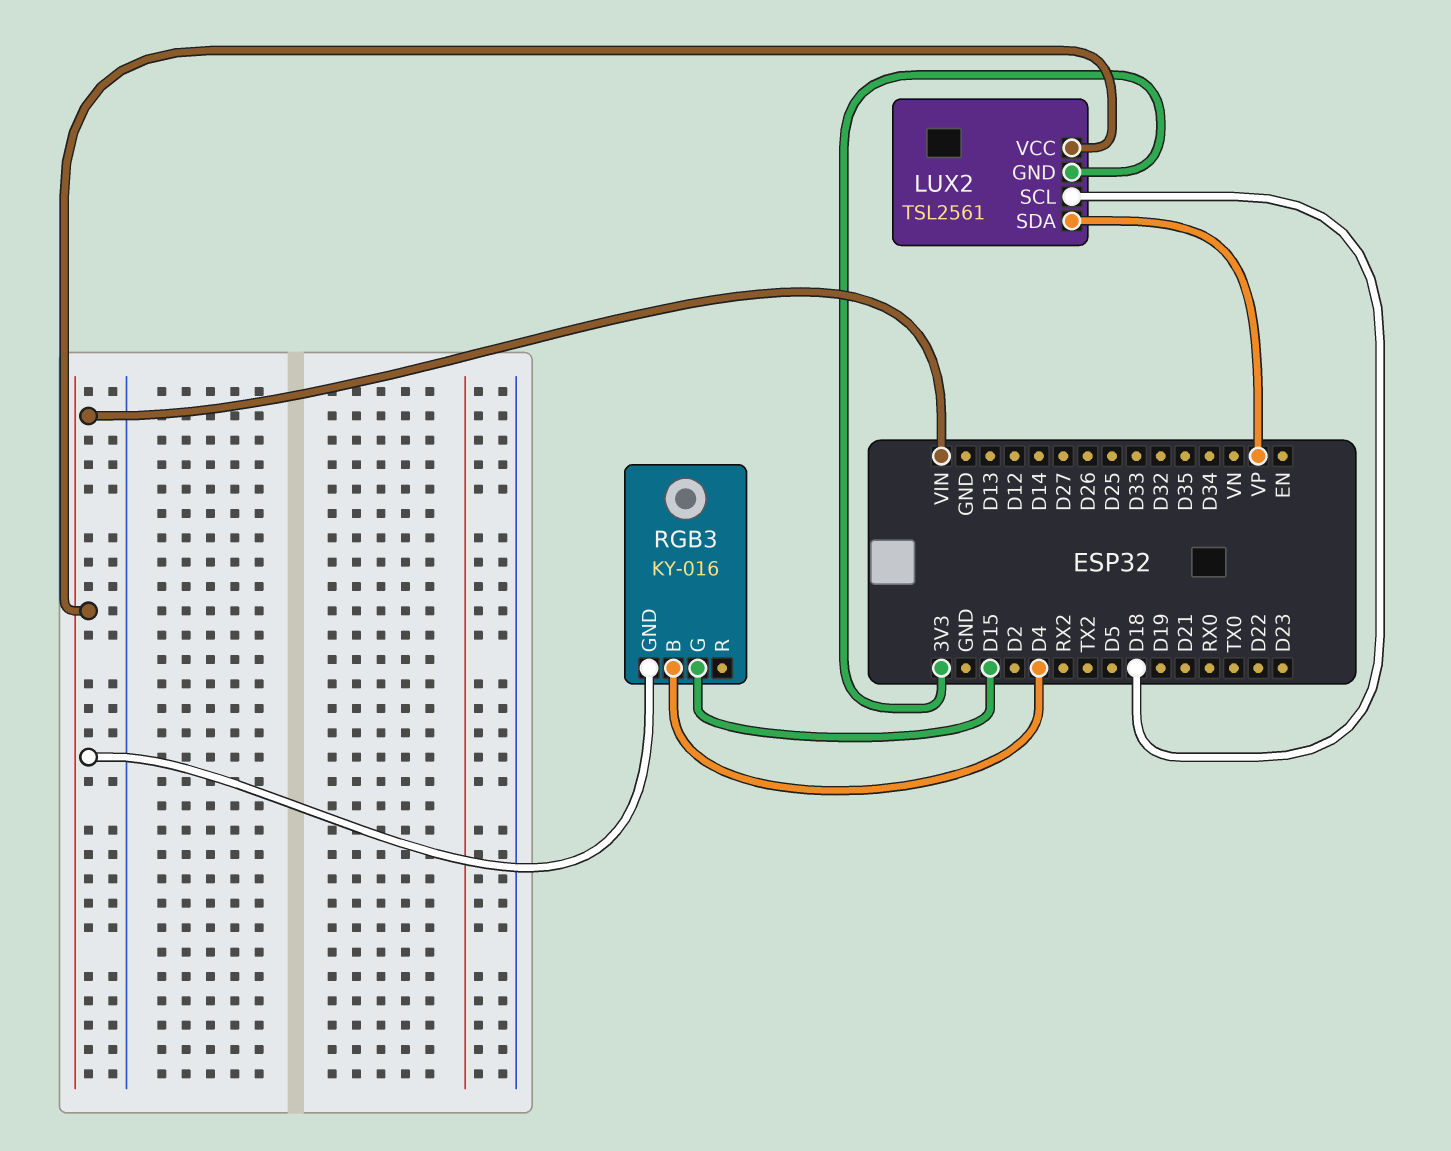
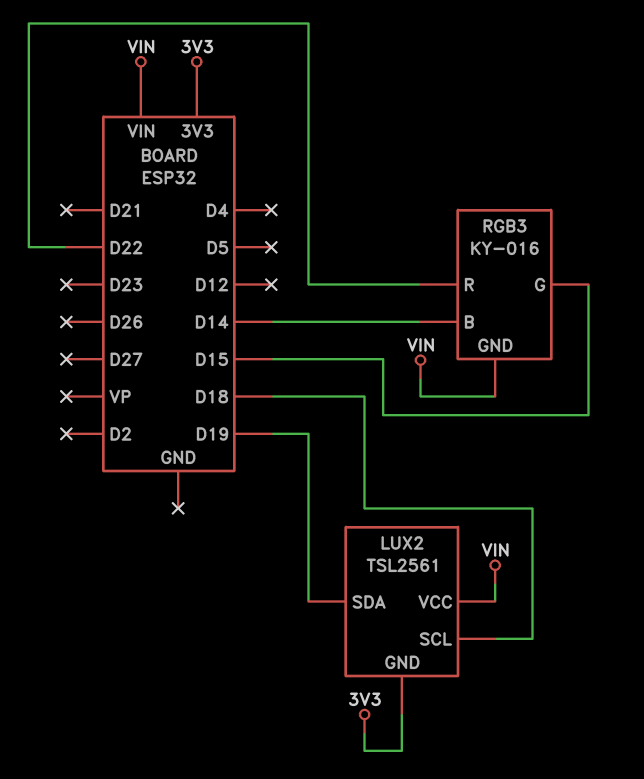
LUX2 pin SDA: VP -> D19
RGB3 pin B: D4 -> D14
RGB3 pin R: none -> D22

